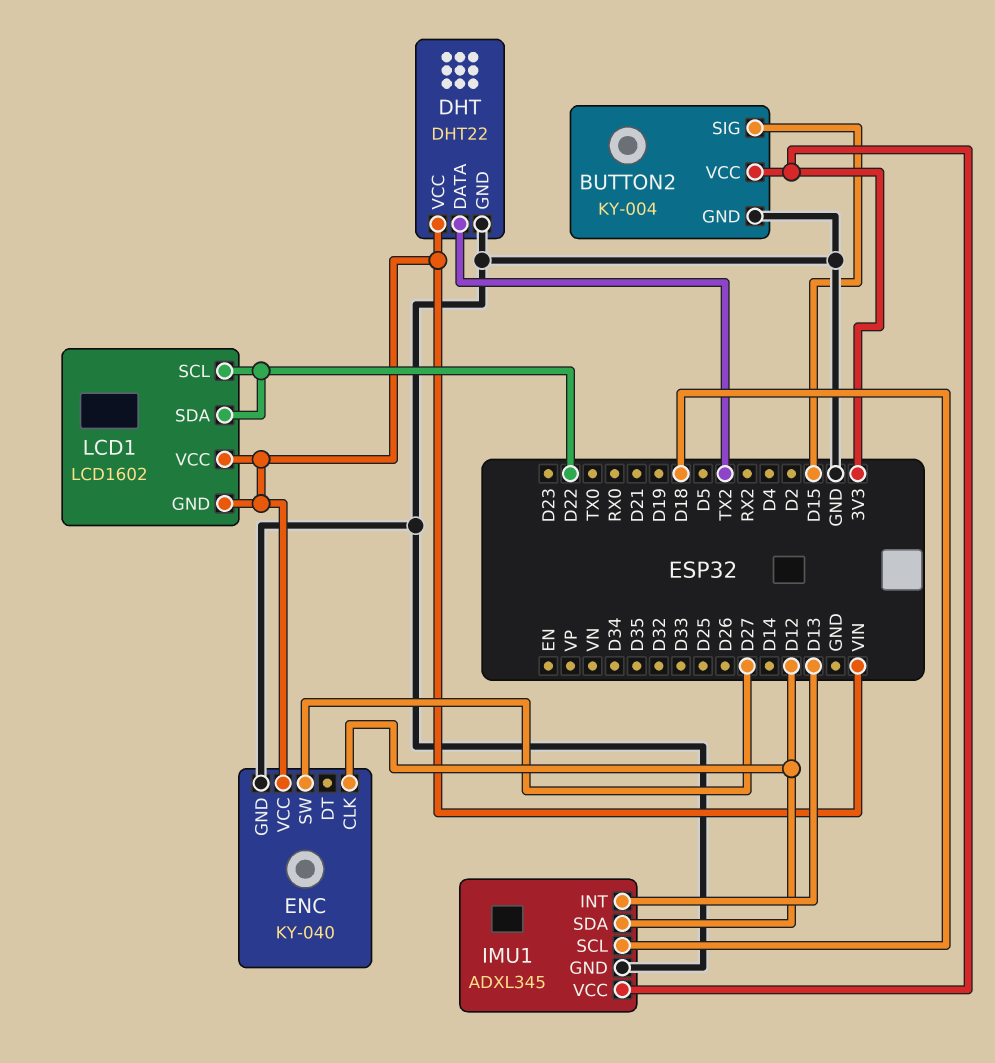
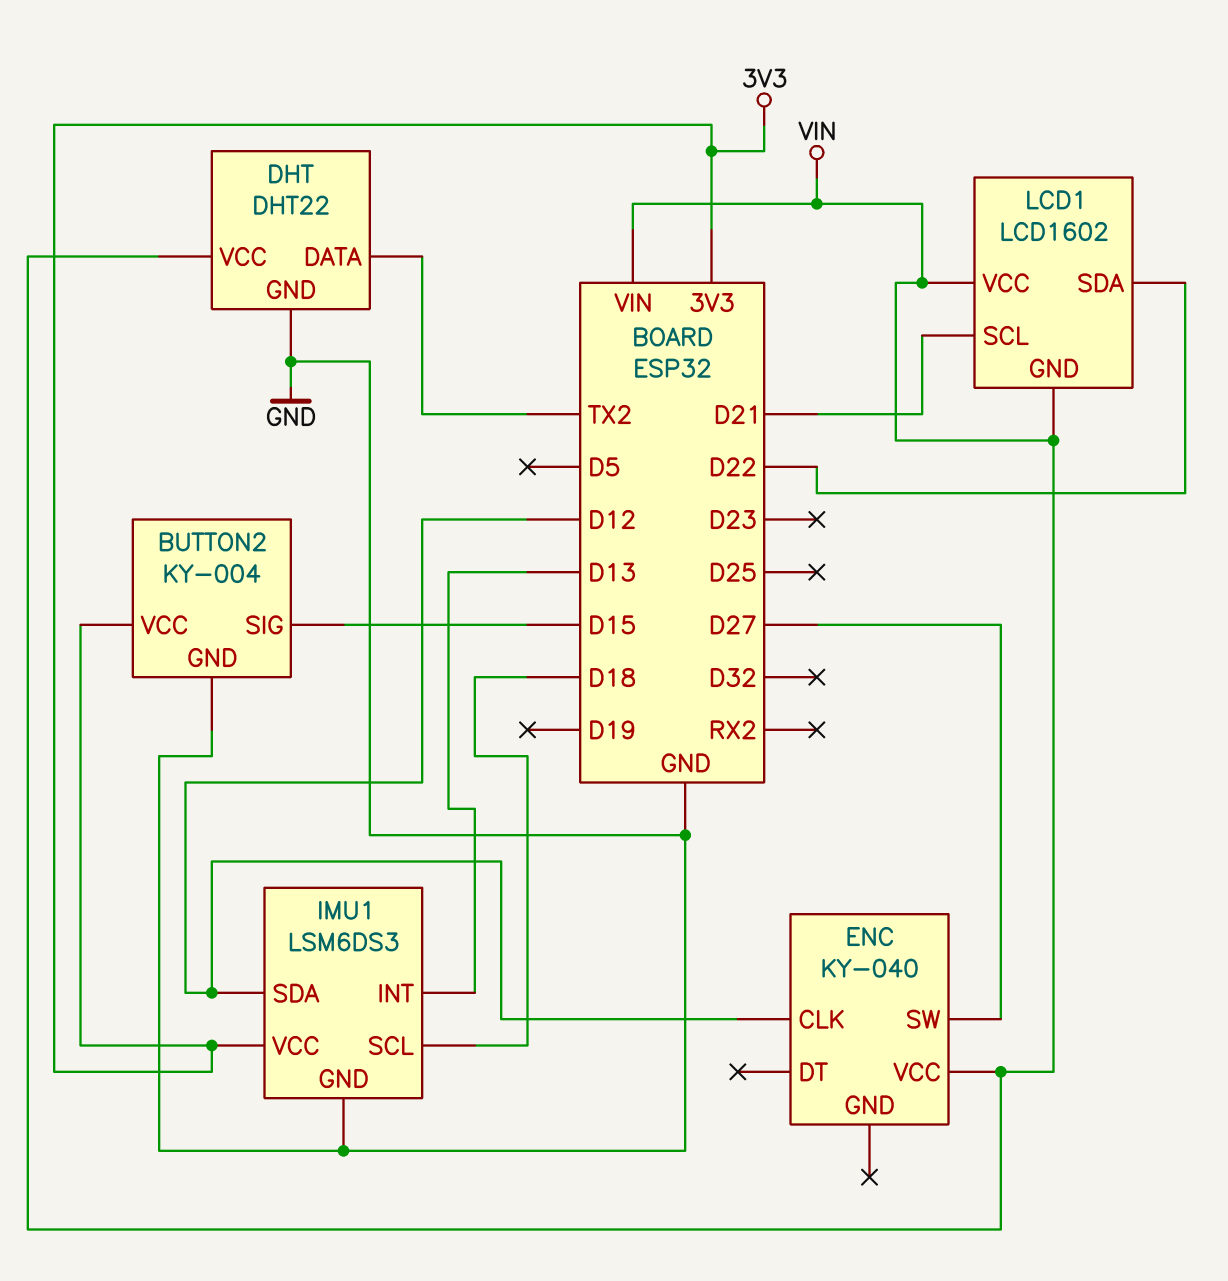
ENC pin GND: GND -> none
IMU1: ADXL345 -> LSM6DS3
LCD1 pin SCL: D22 -> D21

